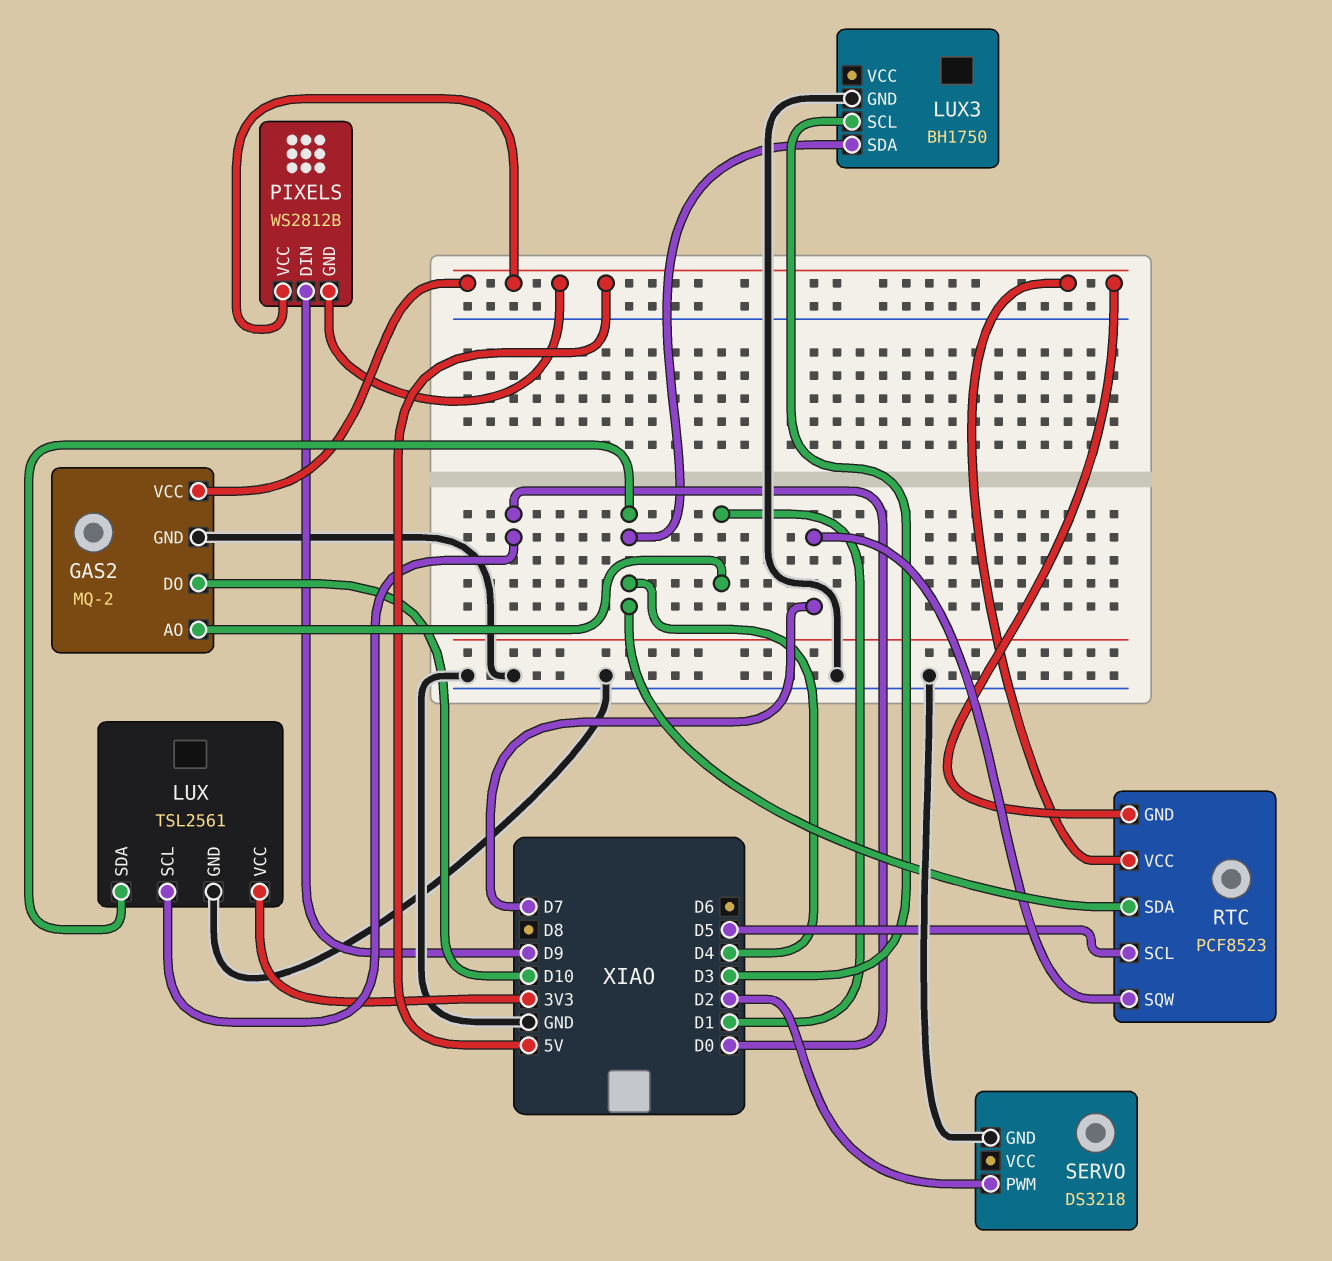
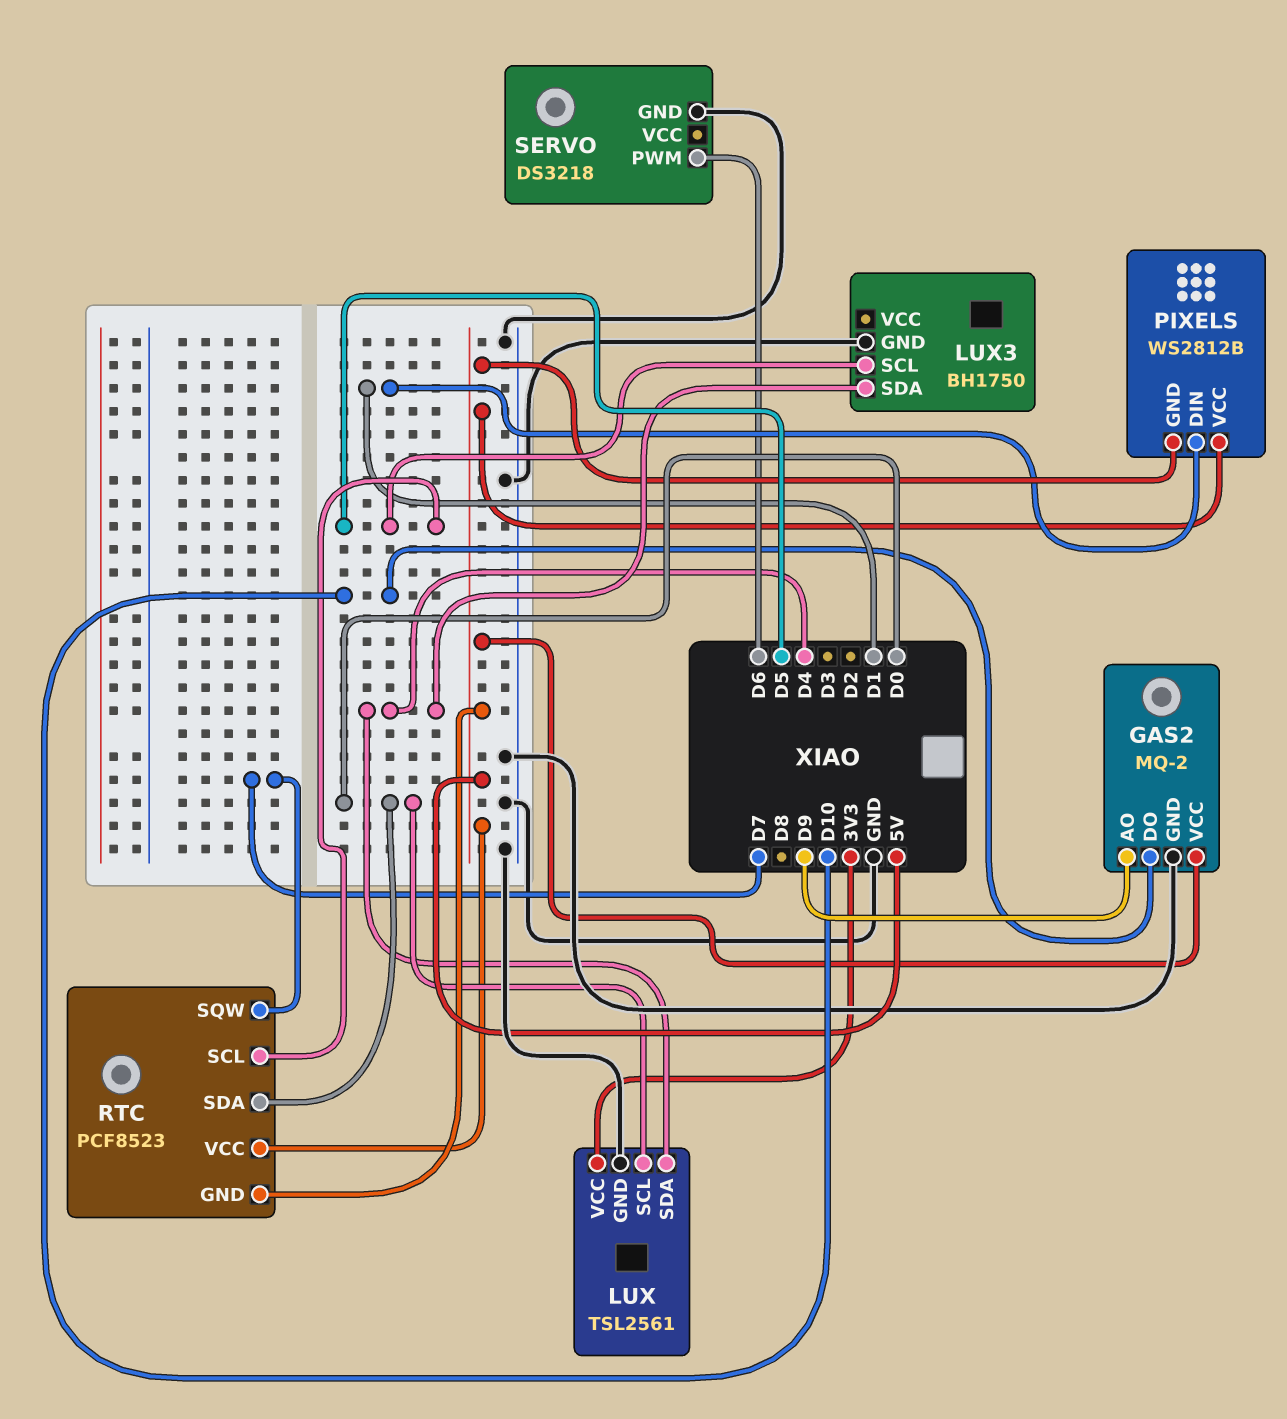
GAS2 pin AO: D1 -> D9
LUX3 pin SCL: D3 -> D5
PIXELS pin DIN: D9 -> D1
RTC pin SDA: D4 -> D0
SERVO pin PWM: D2 -> D6

